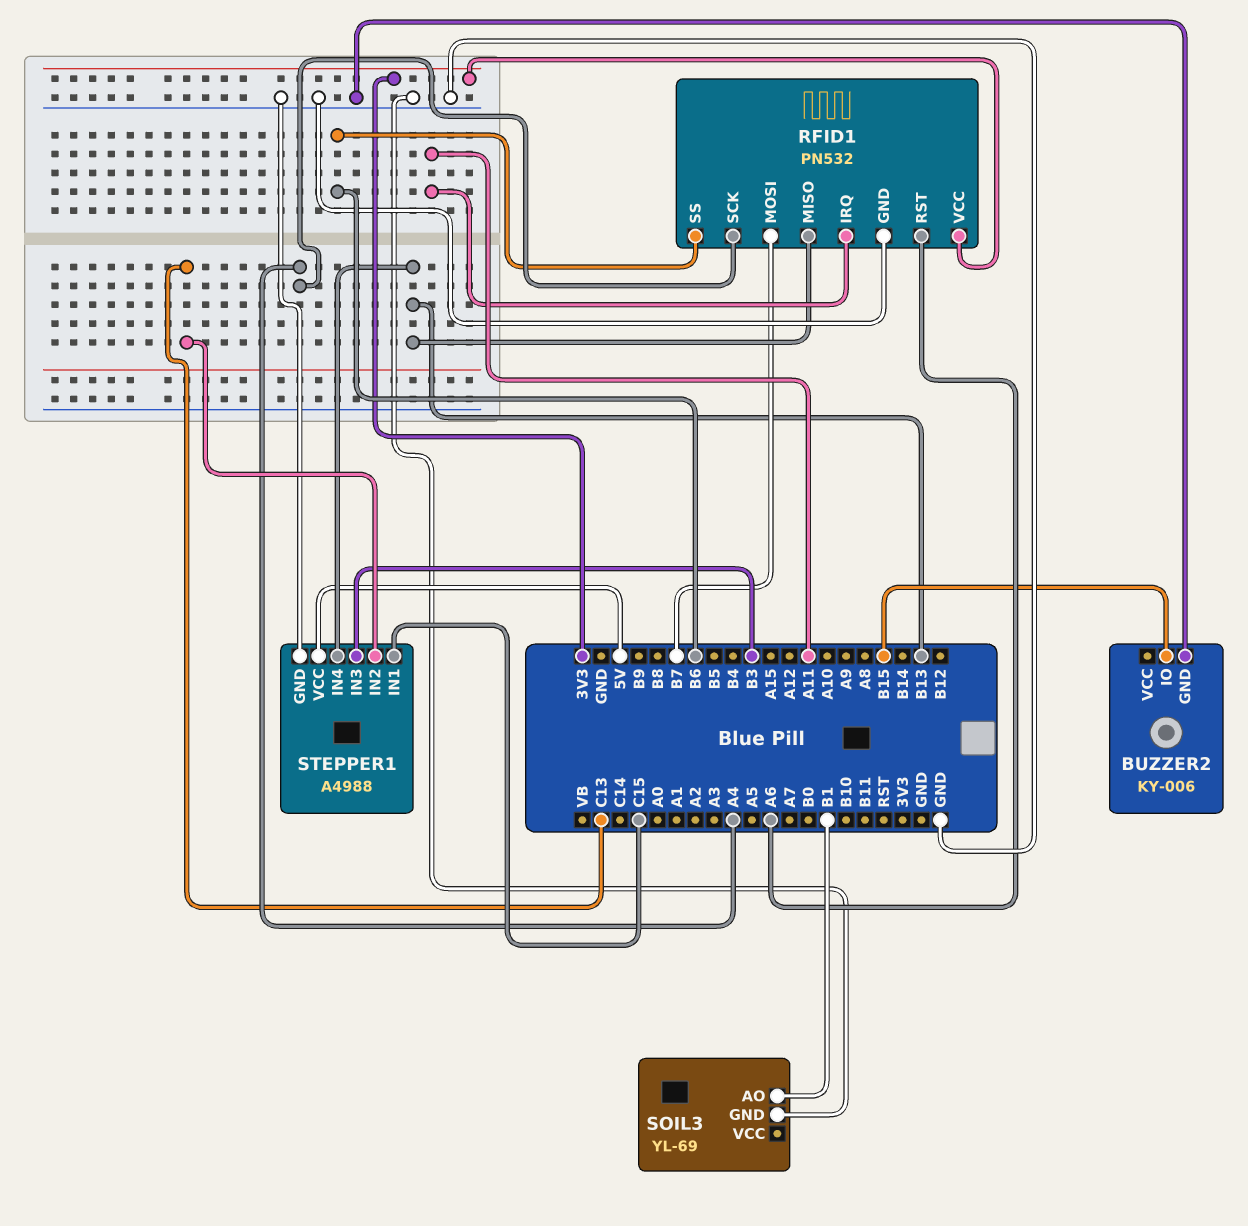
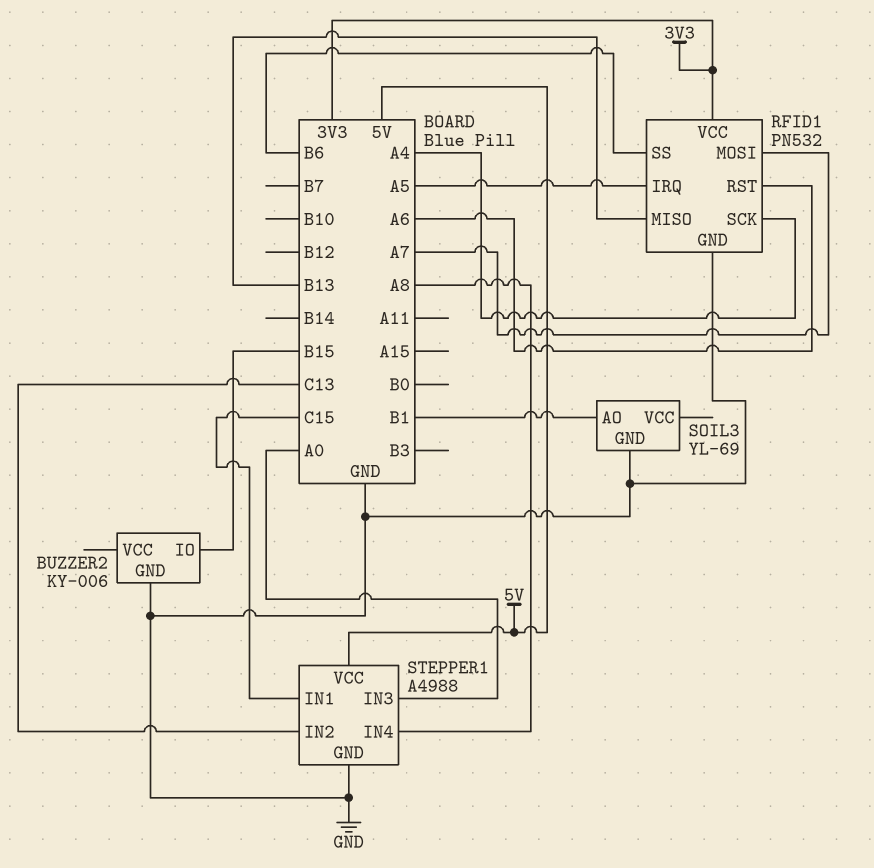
RFID1 pin IRQ: A11 -> A5
RFID1 pin MOSI: B7 -> A7
STEPPER1 pin IN3: B3 -> A0
STEPPER1 pin IN4: B13 -> A8

